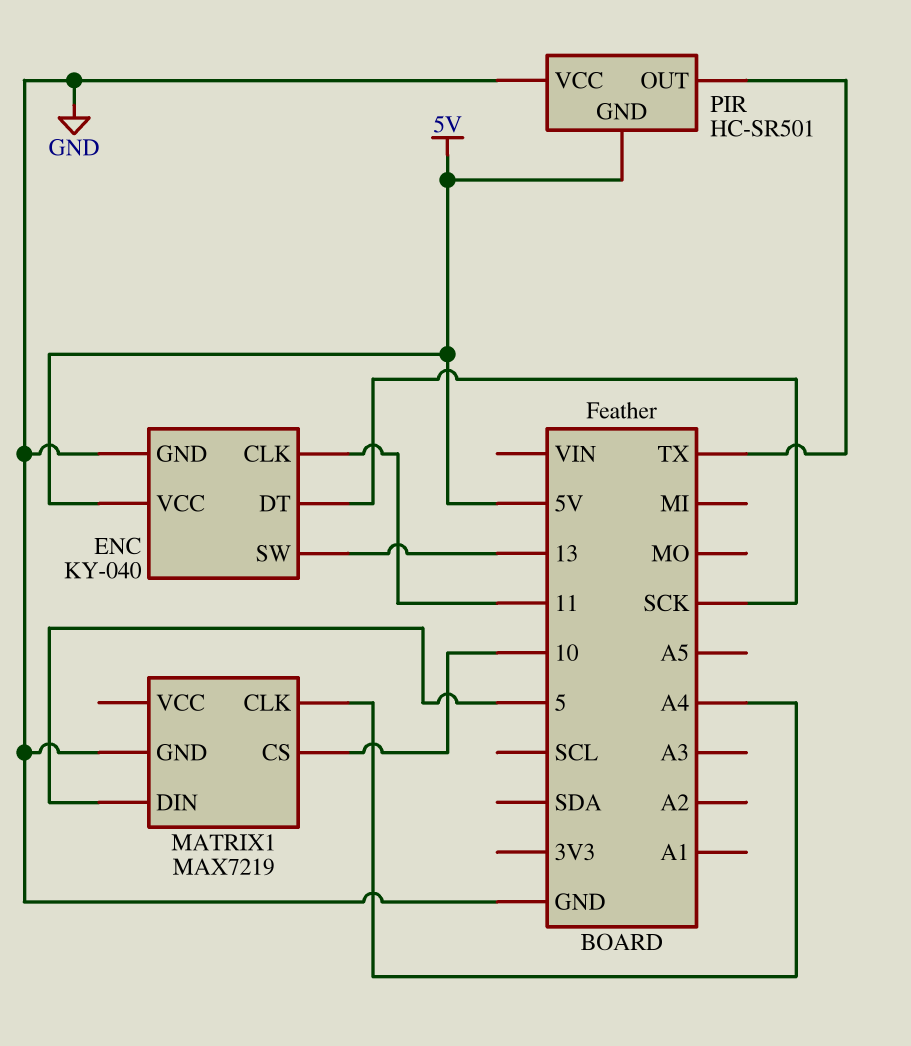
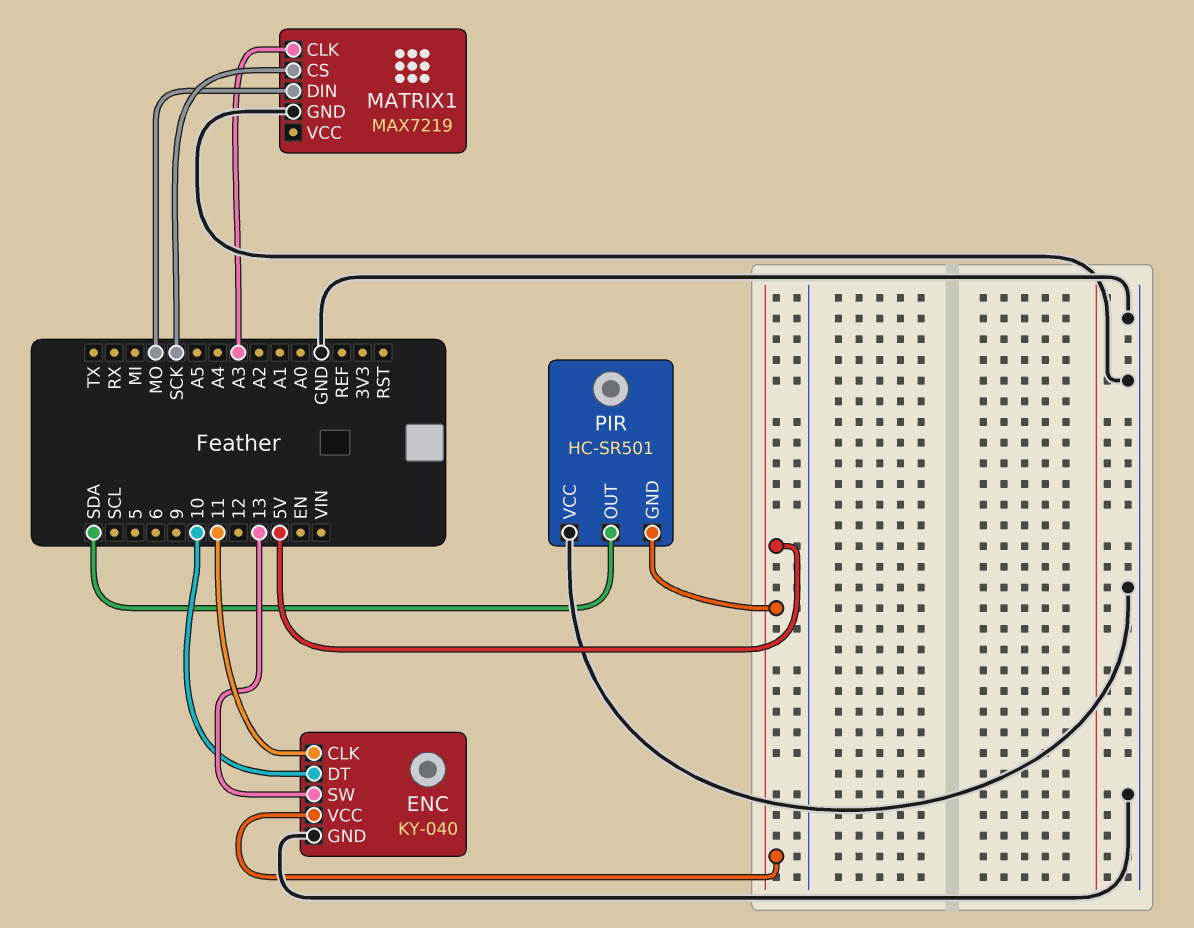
ENC pin DT: SCK -> 10
MATRIX1 pin CLK: A4 -> A3
MATRIX1 pin CS: 10 -> SCK
MATRIX1 pin DIN: 5 -> MO
PIR pin OUT: TX -> SDA

